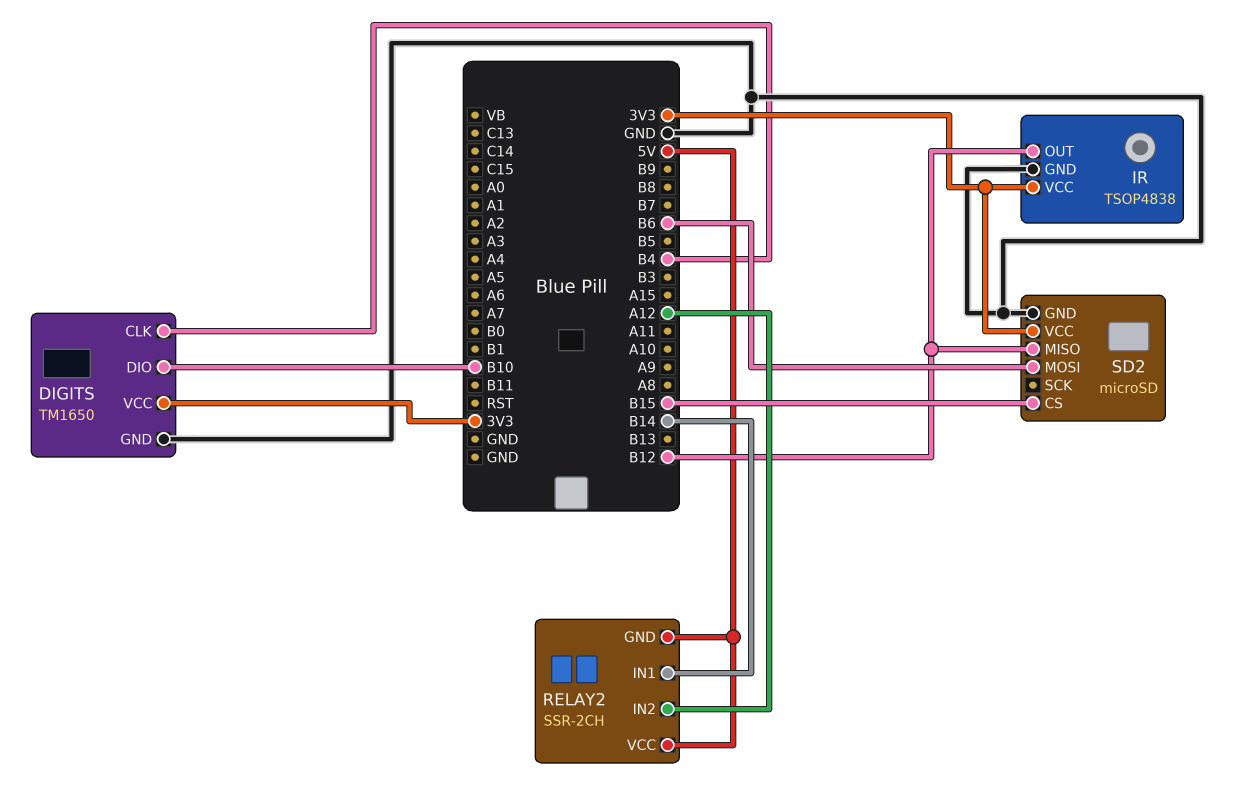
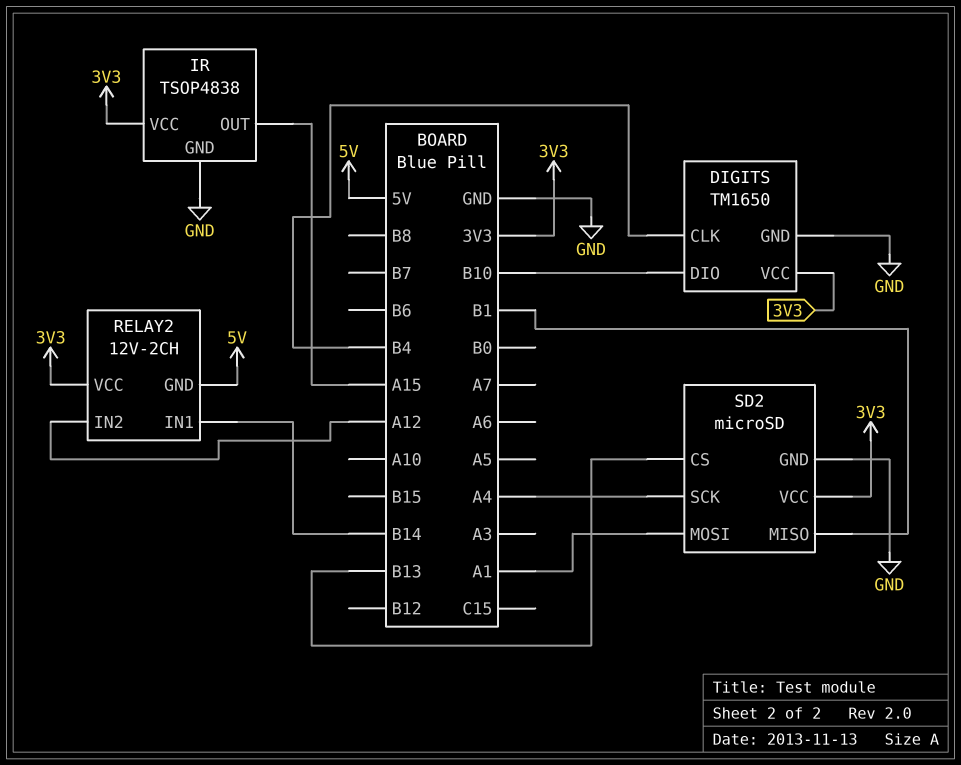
IR pin OUT: B12 -> A15
RELAY2: SSR-2CH -> 12V-2CH
RELAY2 pin VCC: 5V -> 3V3
SD2 pin CS: B15 -> B13
SD2 pin MISO: B12 -> B1
SD2 pin MOSI: B6 -> A1
SD2 pin SCK: none -> A4

